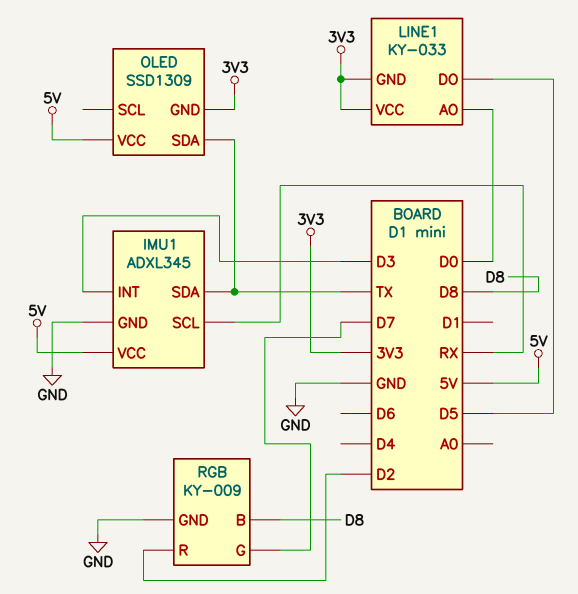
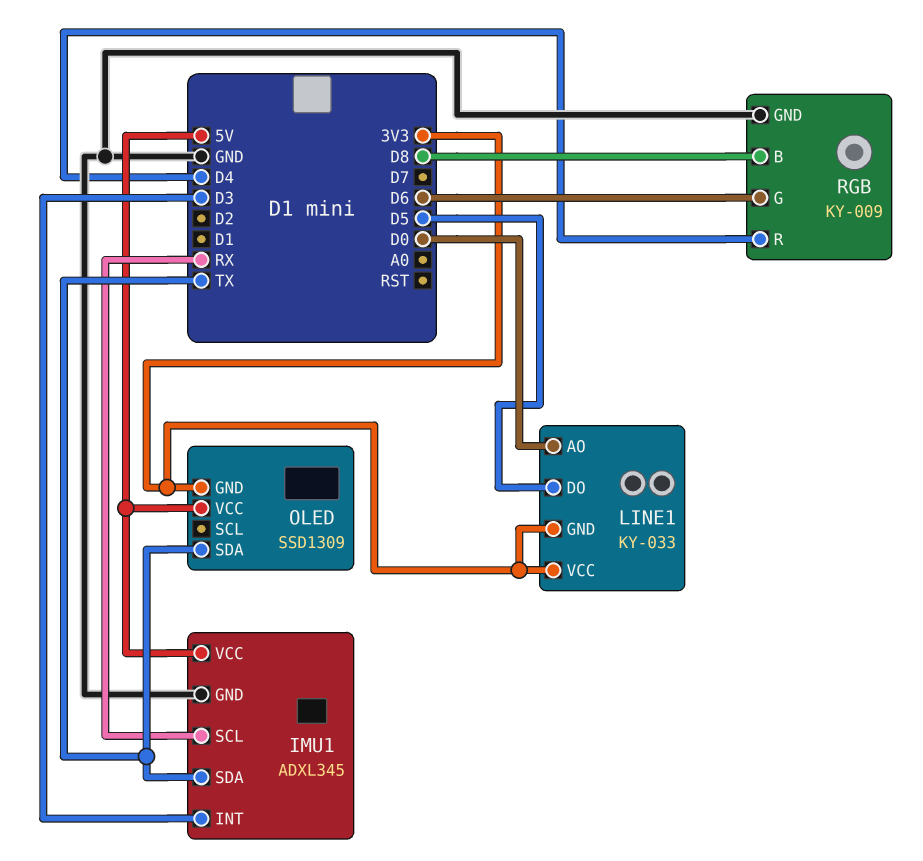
RGB pin G: D7 -> D6
RGB pin R: D2 -> D4

